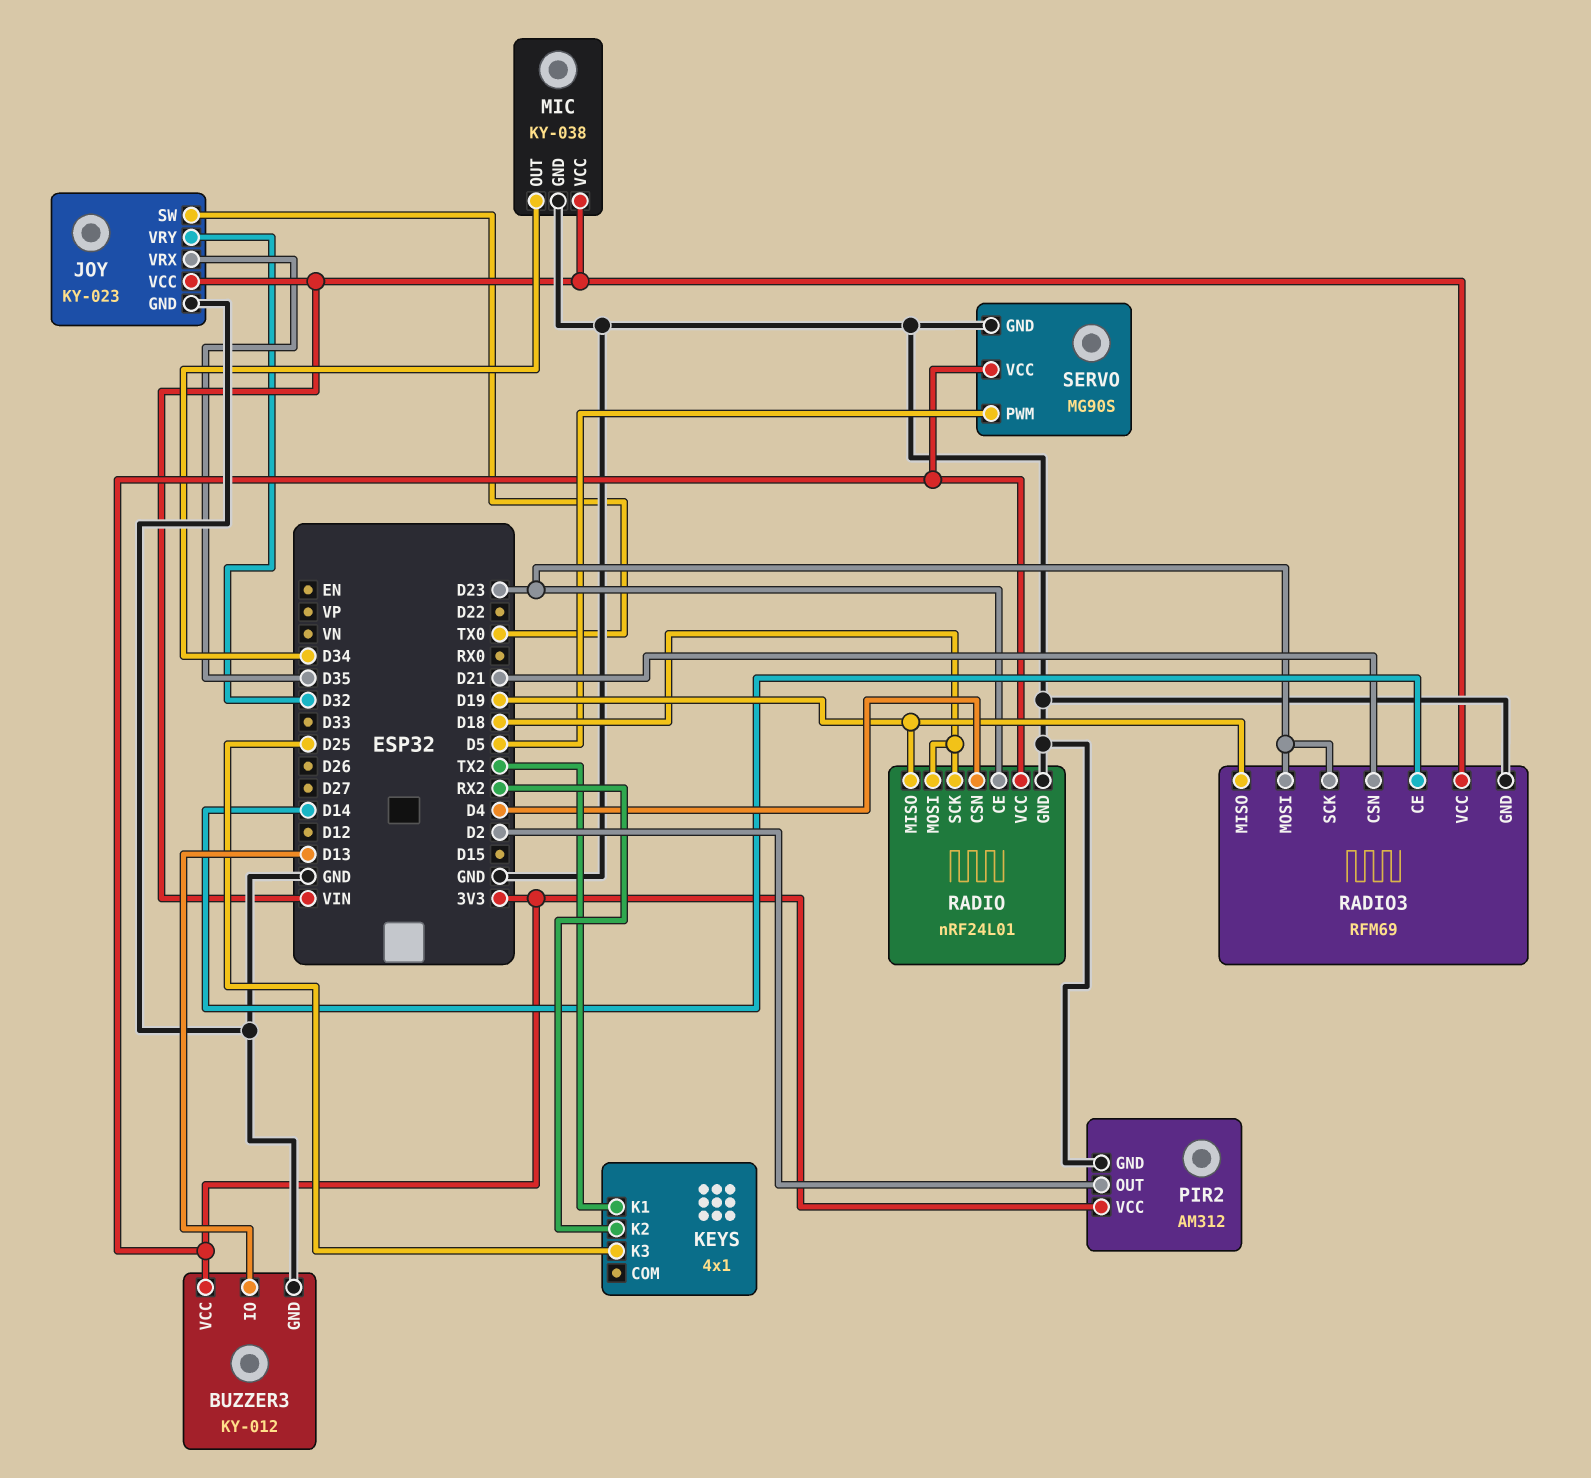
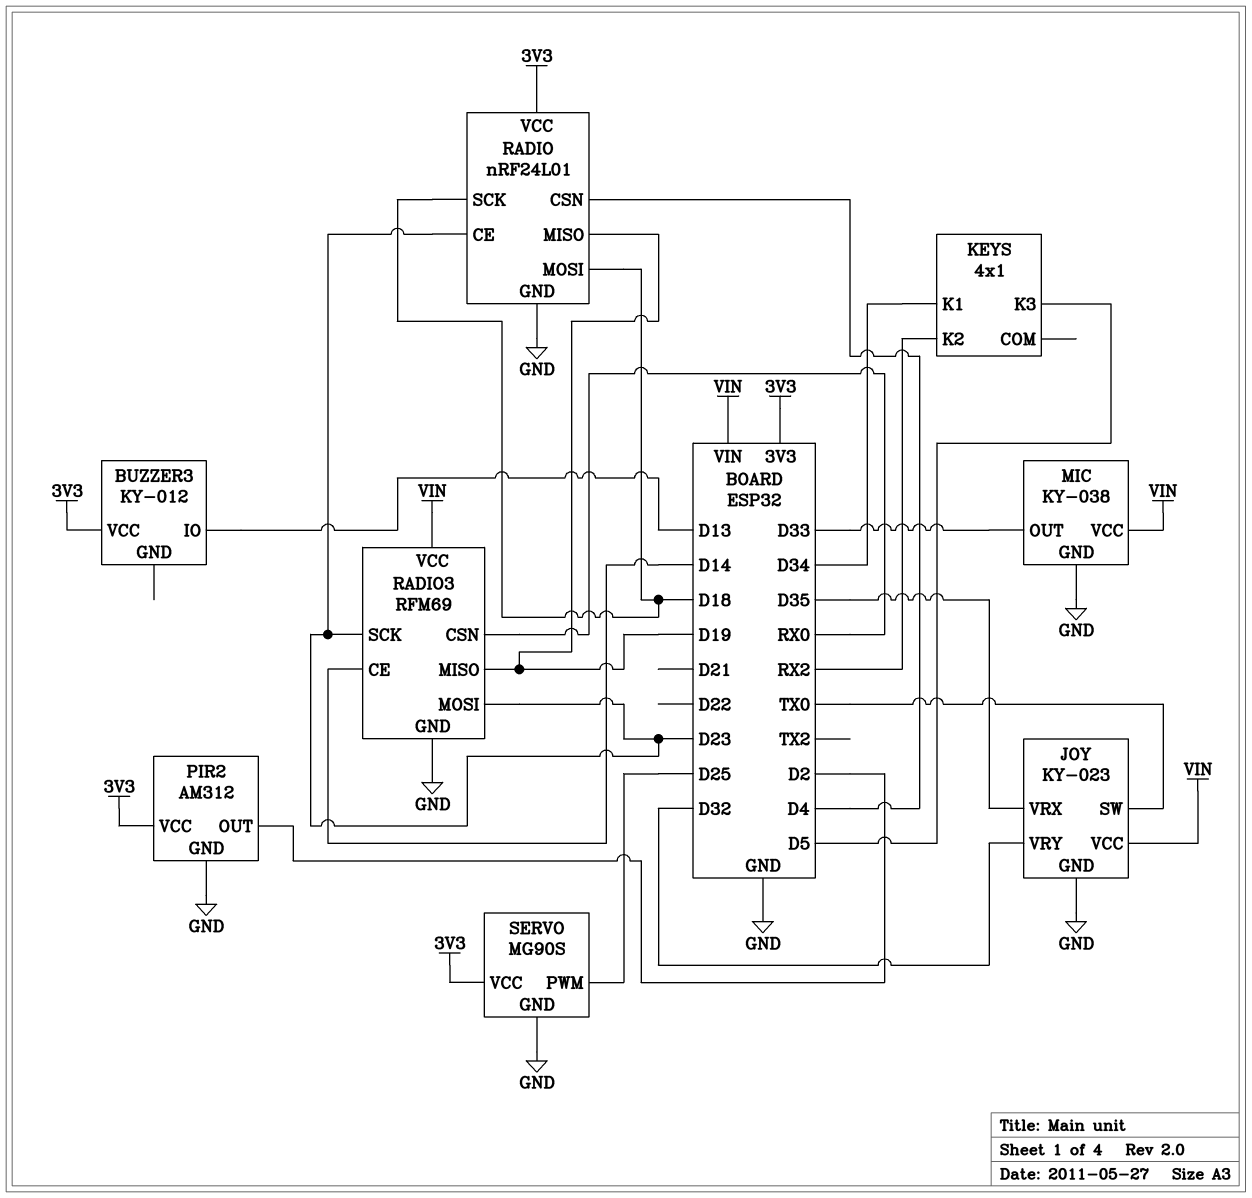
BUZZER3 pin GND: GND -> none
KEYS pin K1: TX2 -> D34
KEYS pin K3: D25 -> D5
MIC pin OUT: D34 -> D33
RADIO3 pin CSN: D21 -> RX0
SERVO pin PWM: D5 -> D25

